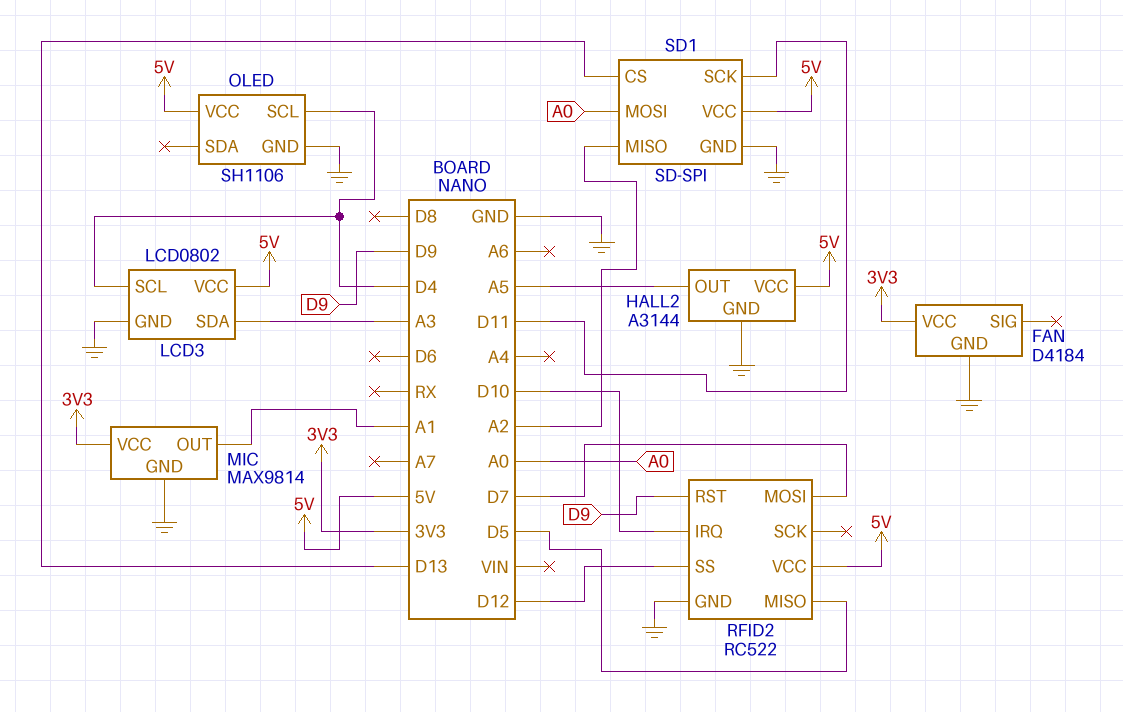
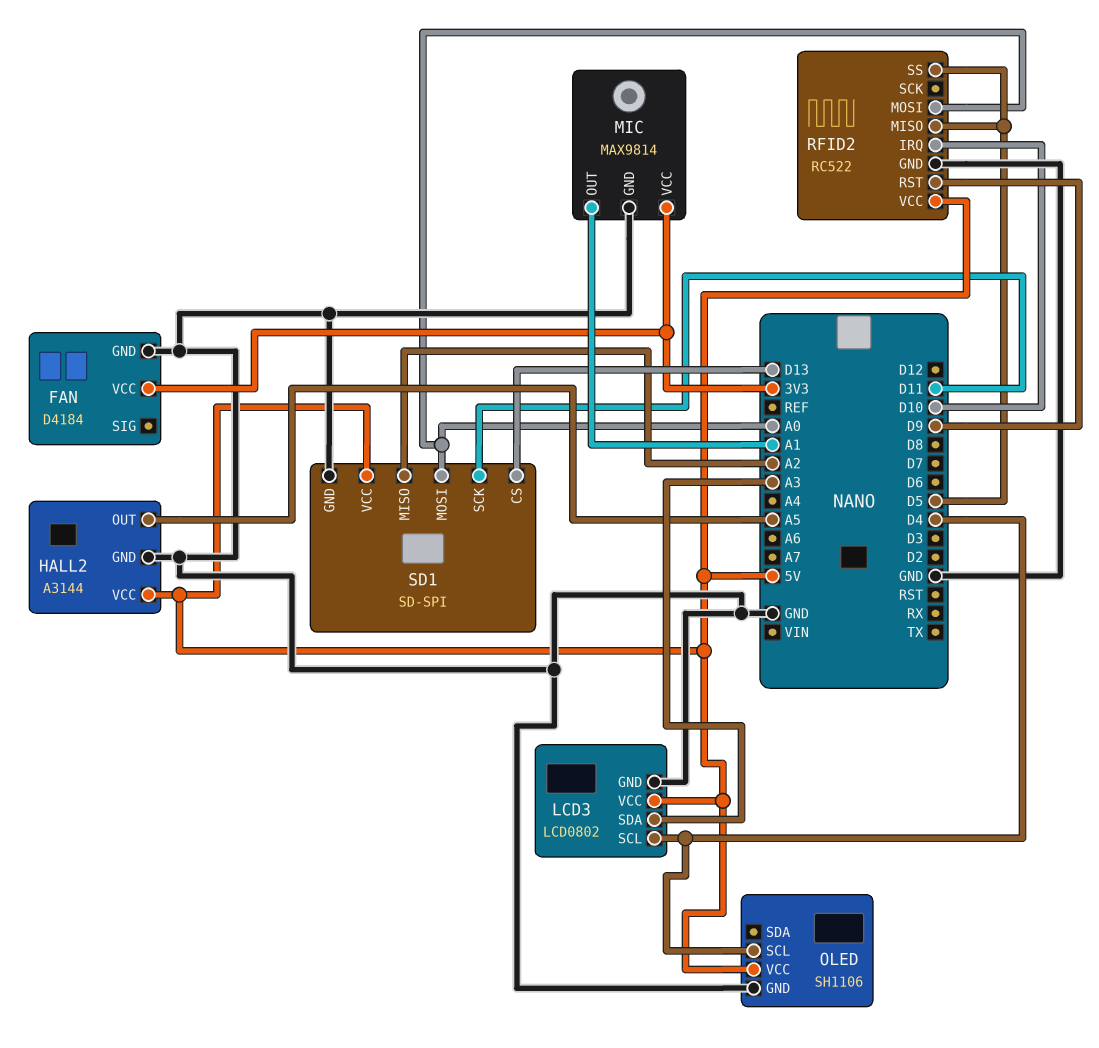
RFID2 pin MOSI: D7 -> A0
RFID2 pin SS: D12 -> D5

